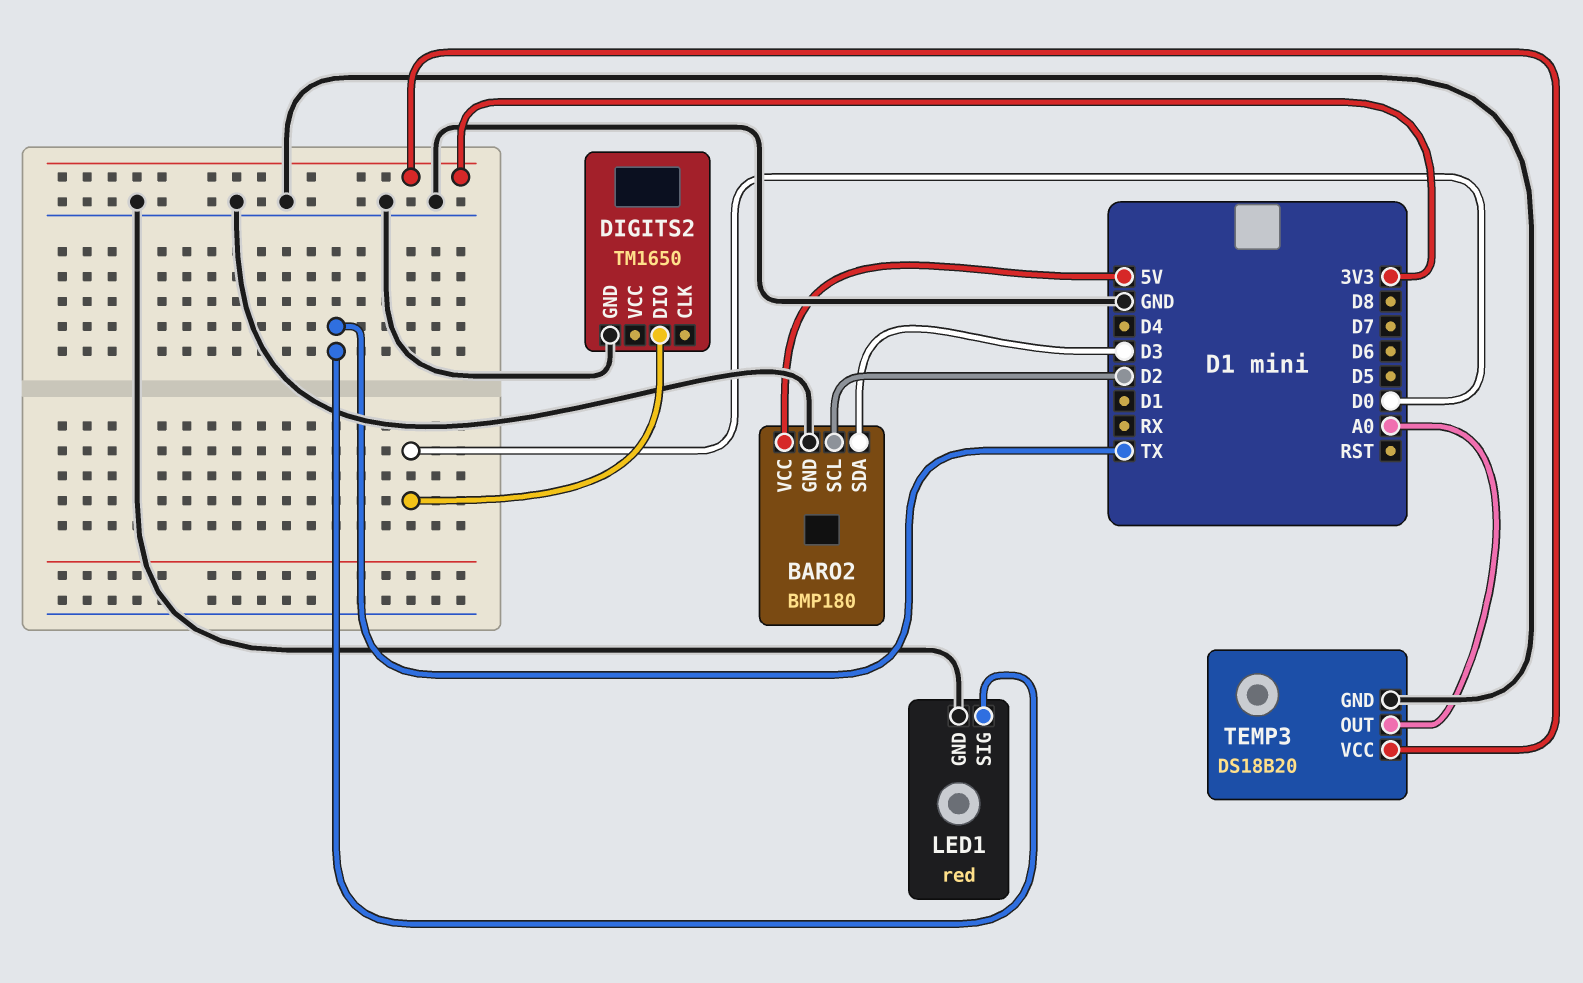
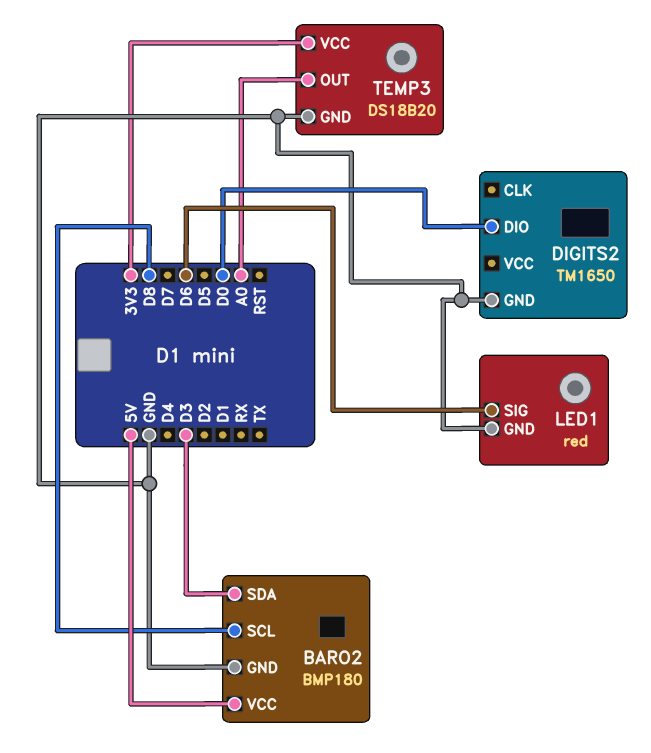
BARO2 pin SCL: D2 -> D8
LED1 pin SIG: TX -> D6

